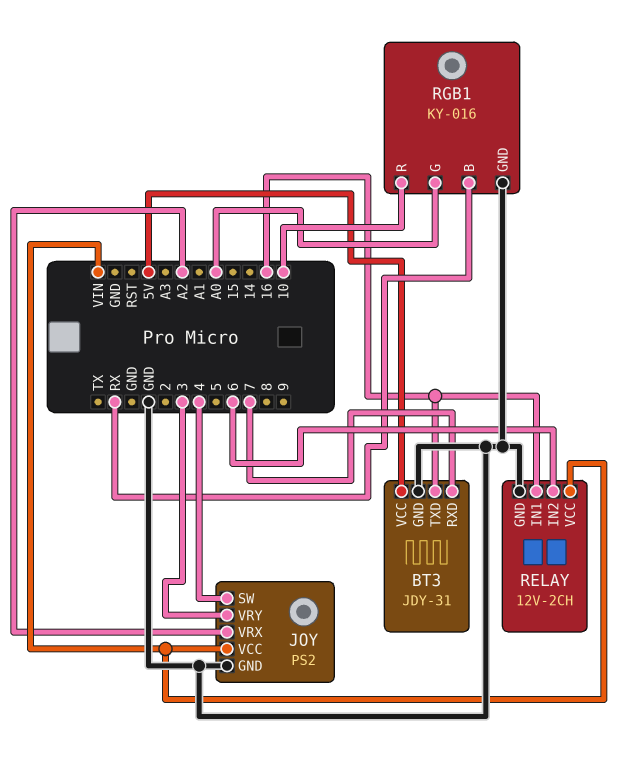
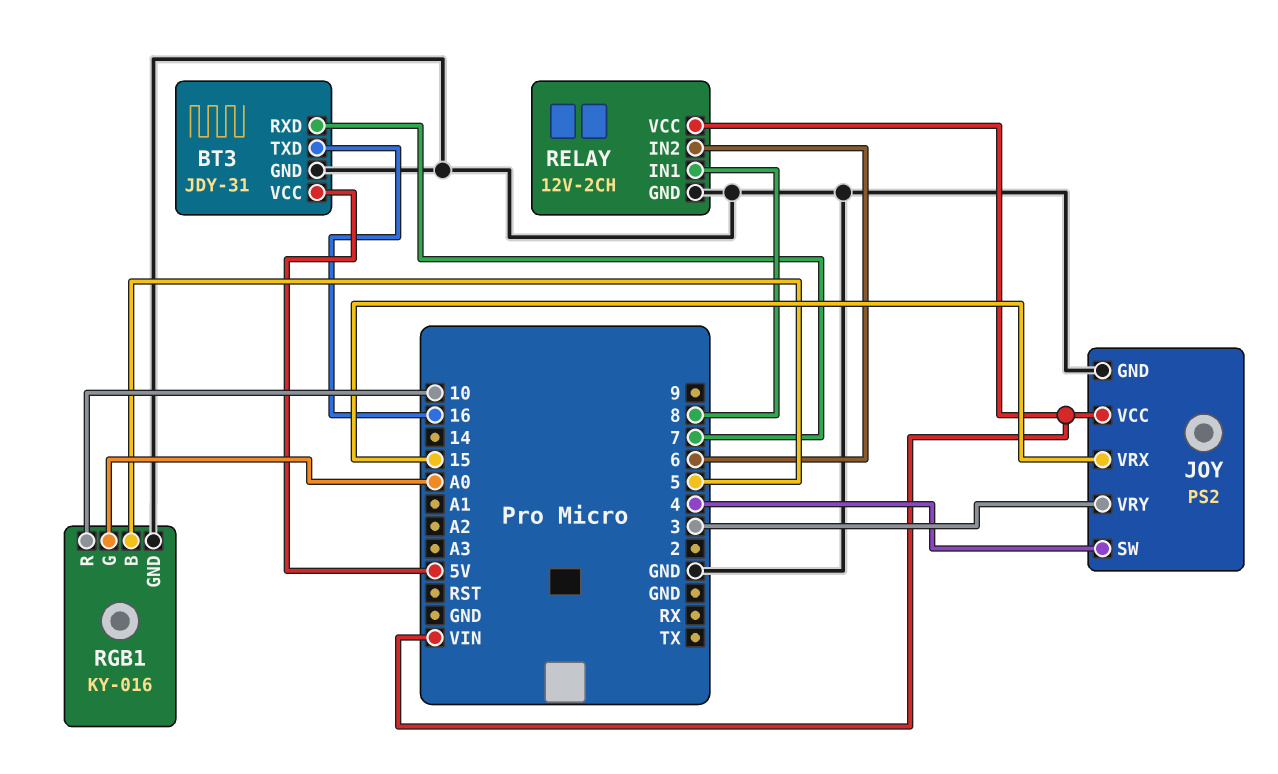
JOY pin VRX: A2 -> 15
RELAY pin IN1: 16 -> 8
RGB1 pin B: RX -> 5

